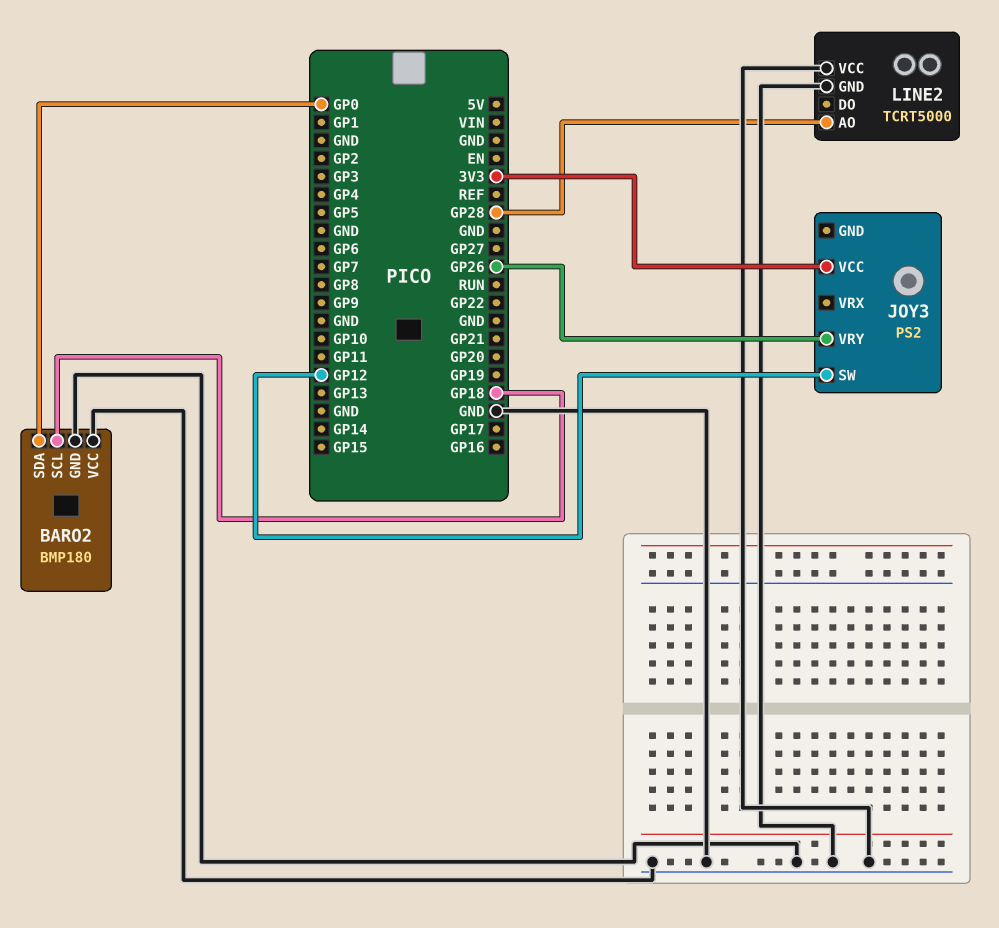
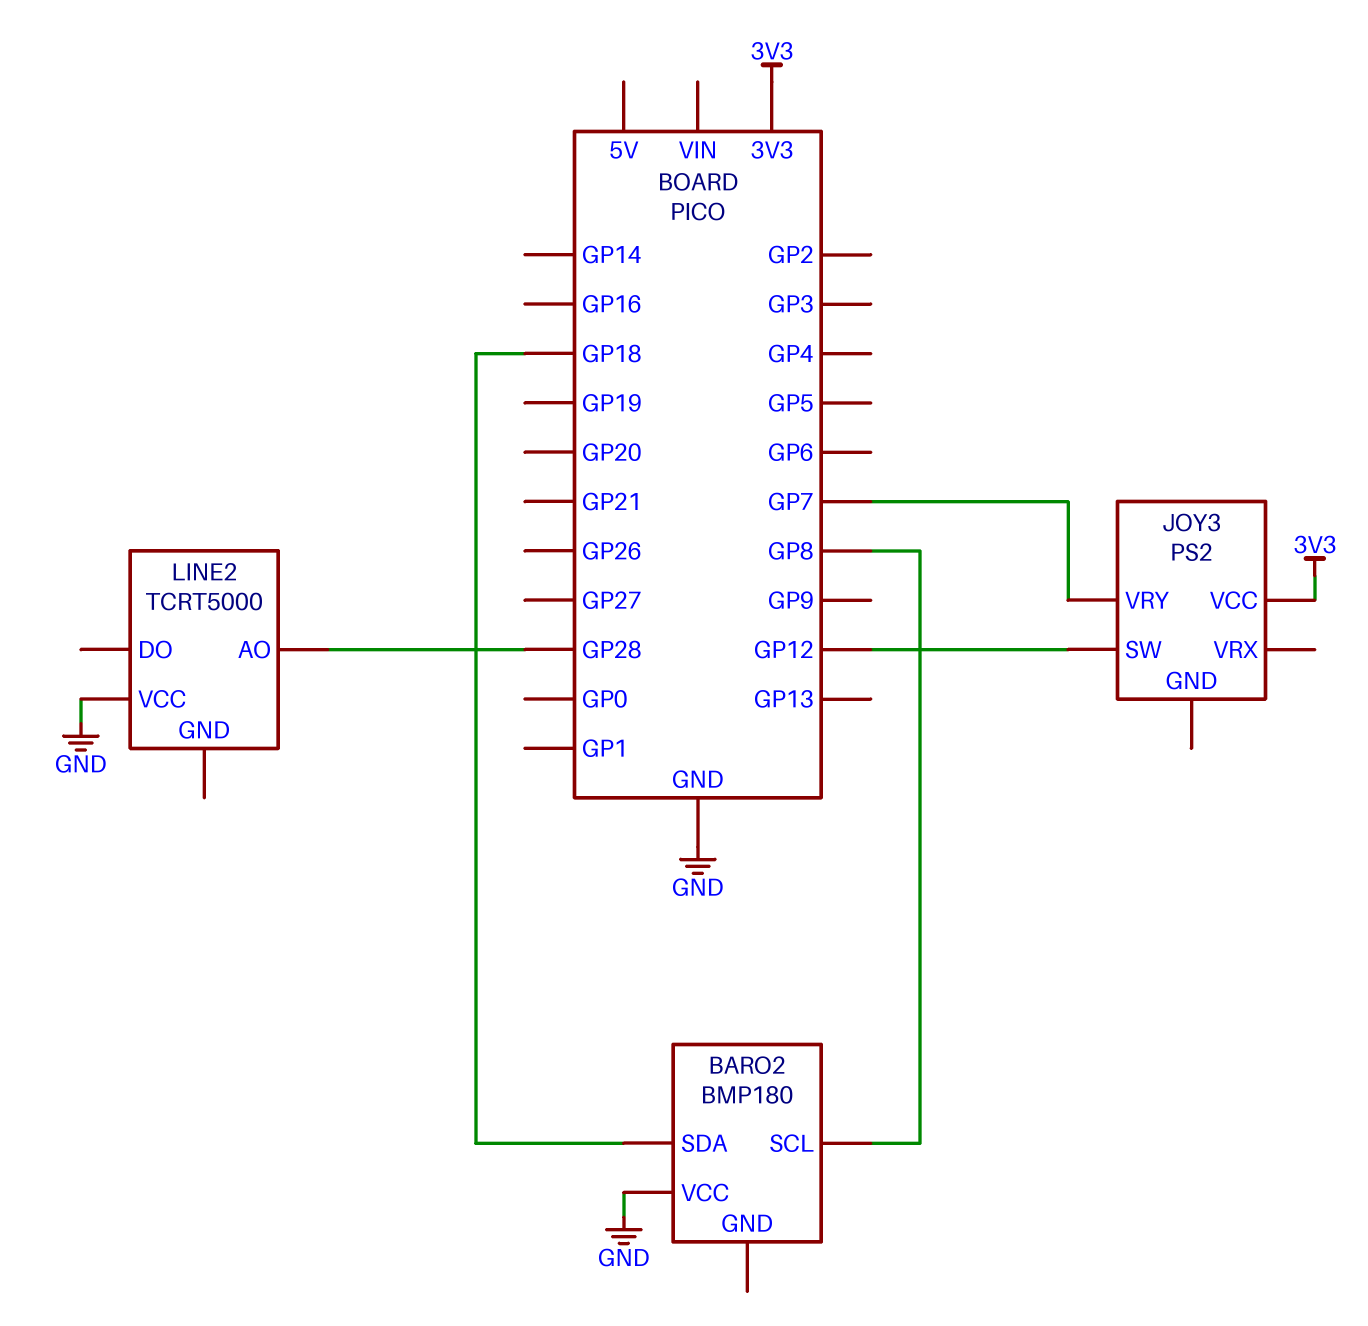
BARO2 pin GND: GND -> none
BARO2 pin SCL: GP18 -> GP8
BARO2 pin SDA: GP0 -> GP18
JOY3 pin VRY: GP26 -> GP7
LINE2 pin GND: GND -> none

